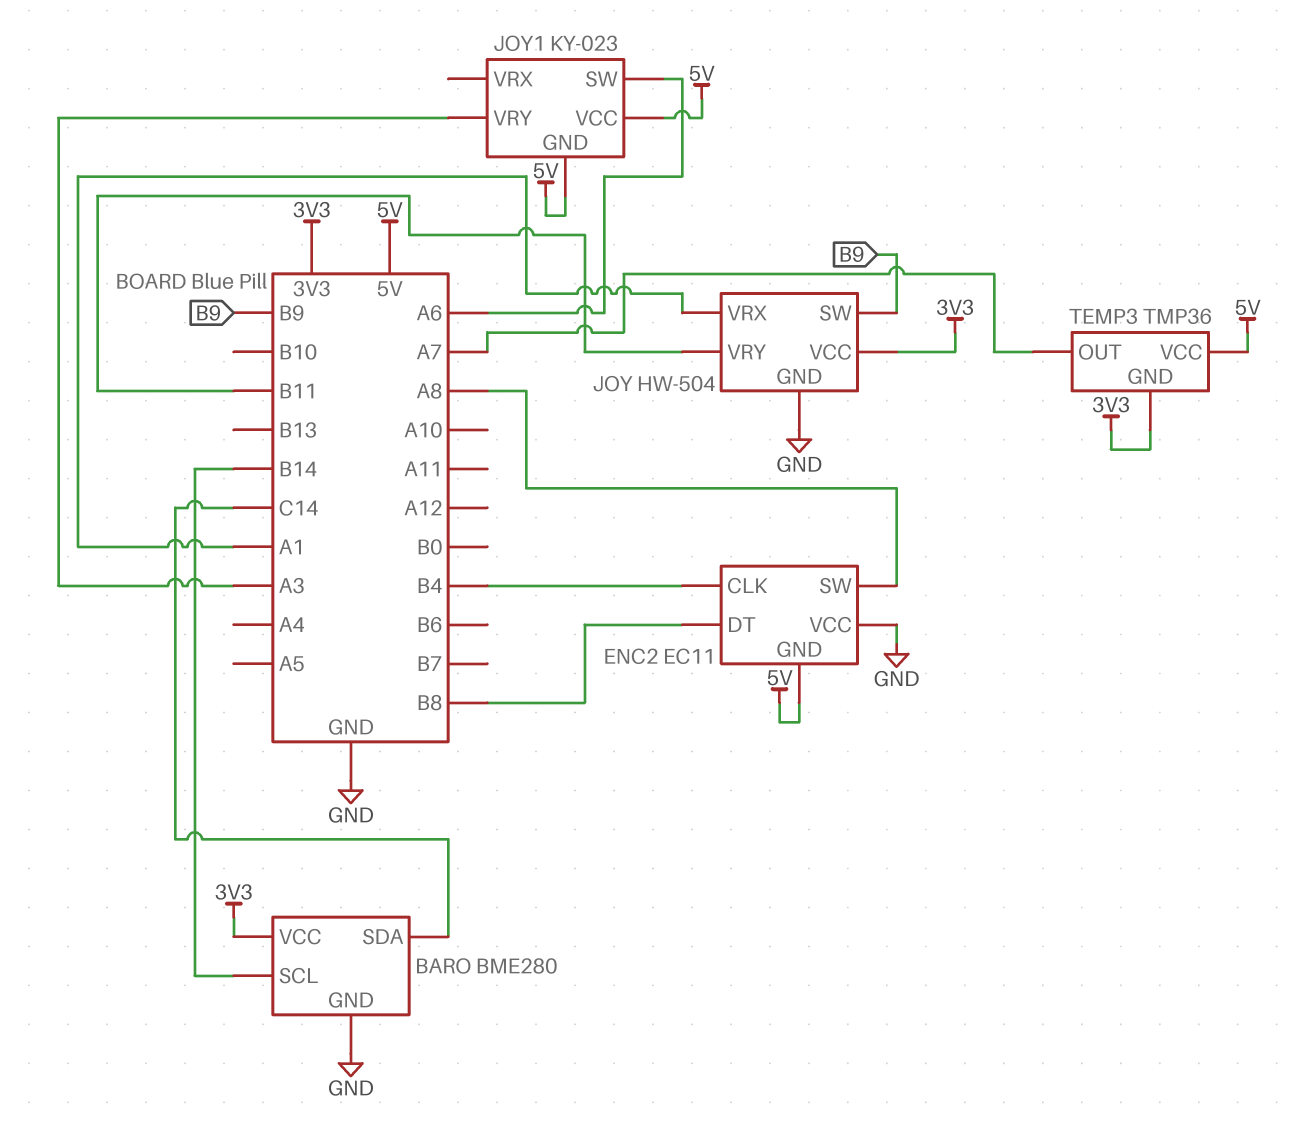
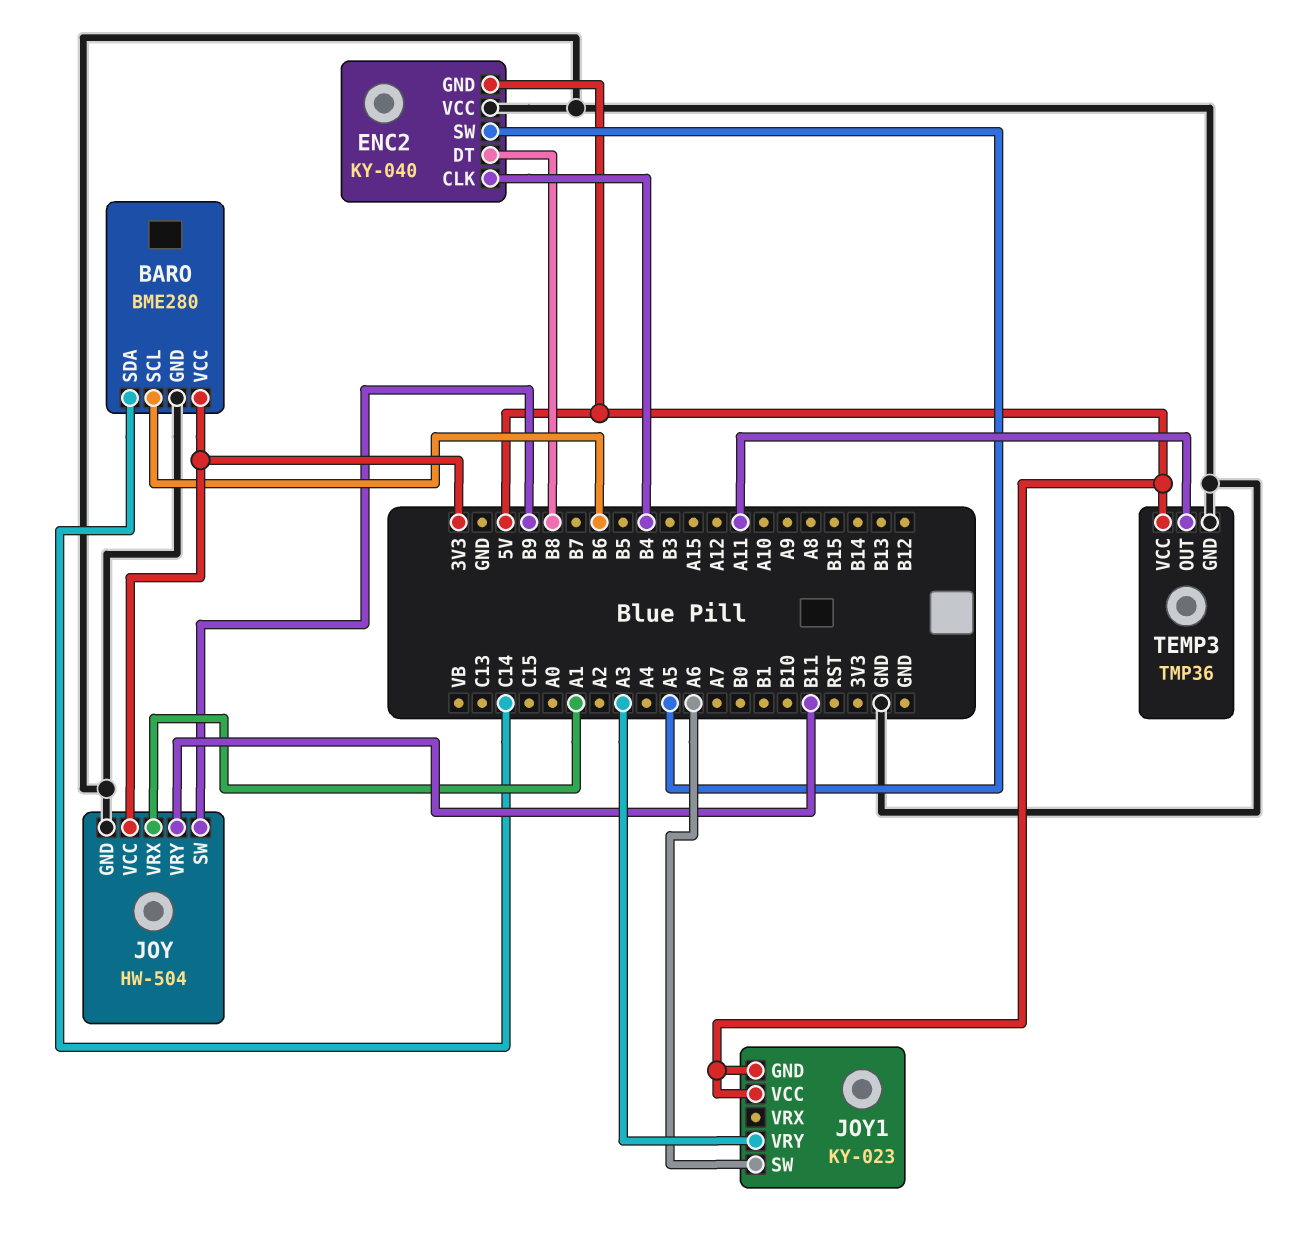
BARO pin SCL: B14 -> B6
ENC2: EC11 -> KY-040
ENC2 pin SW: A8 -> A5
TEMP3 pin GND: 3V3 -> GND
TEMP3 pin OUT: A7 -> A11

